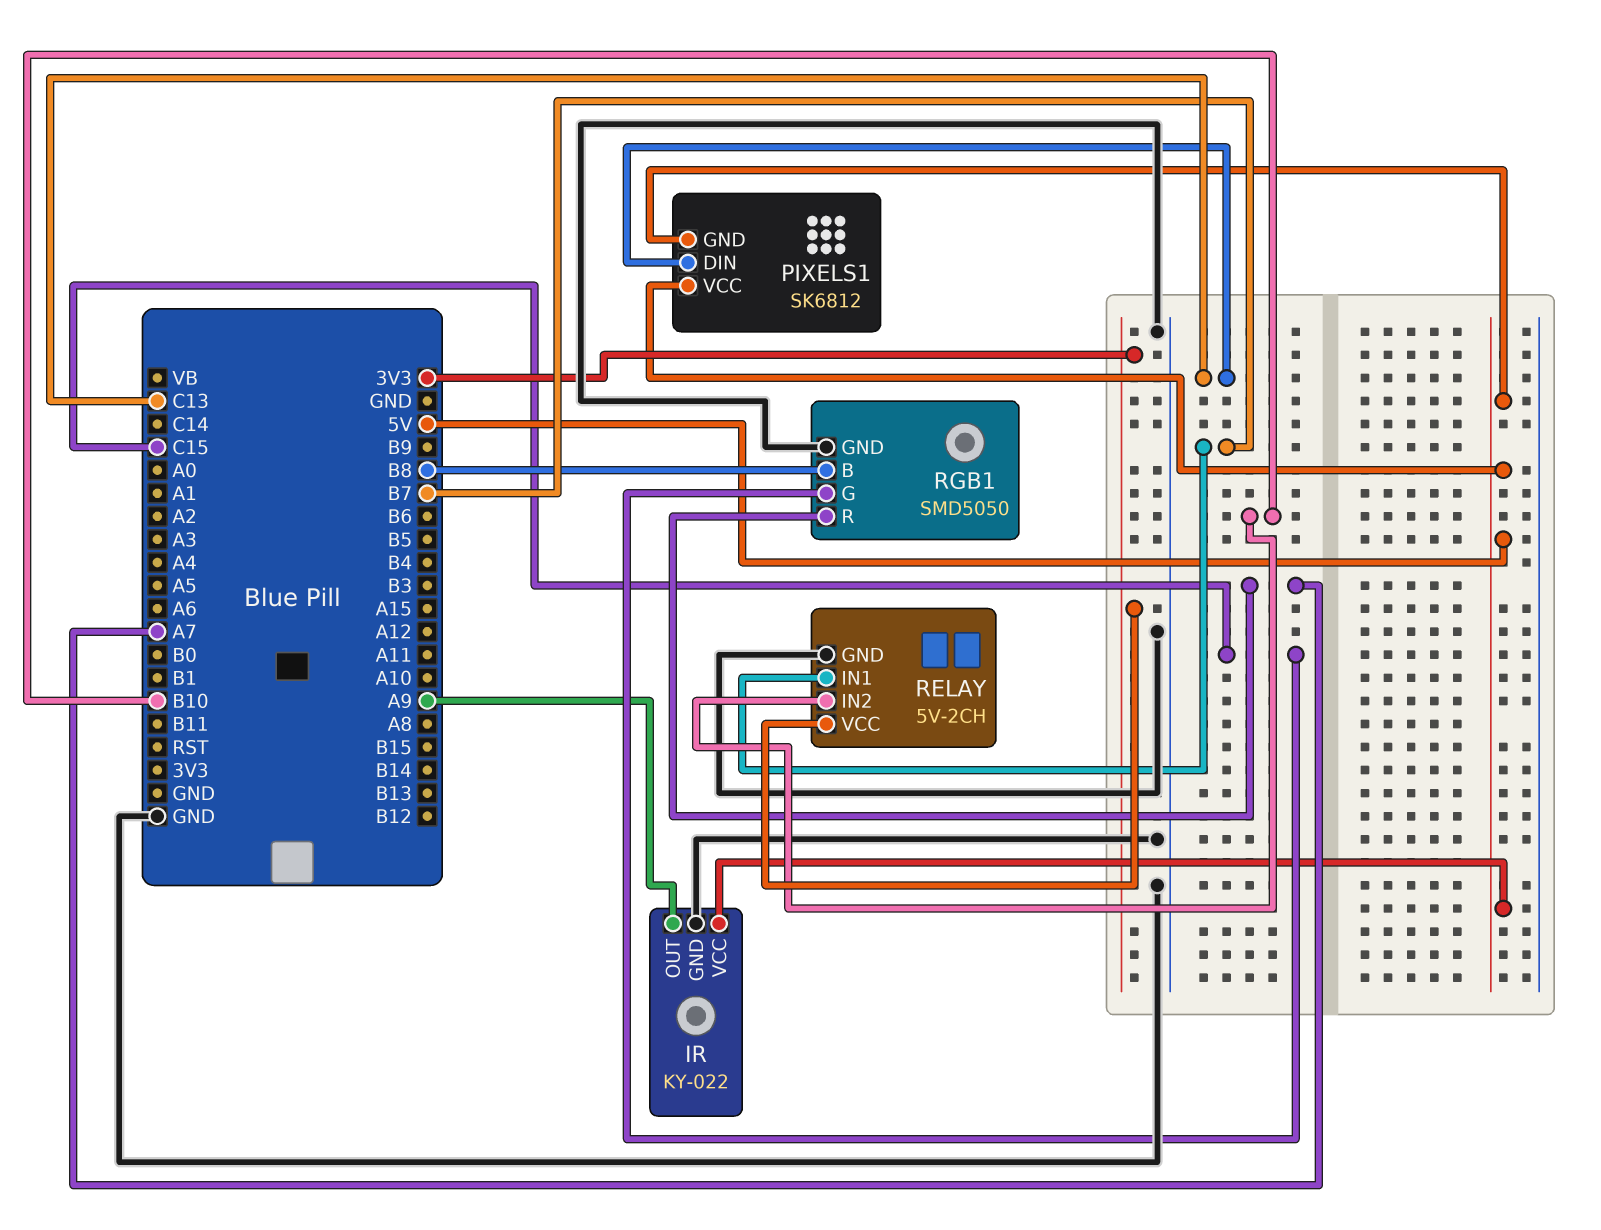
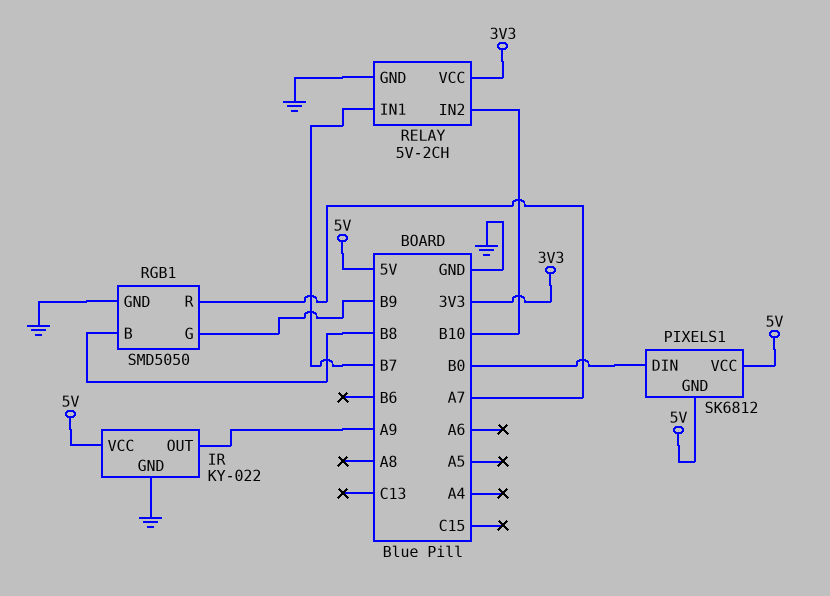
PIXELS1 pin DIN: C13 -> B0
RGB1 pin G: C15 -> B9

